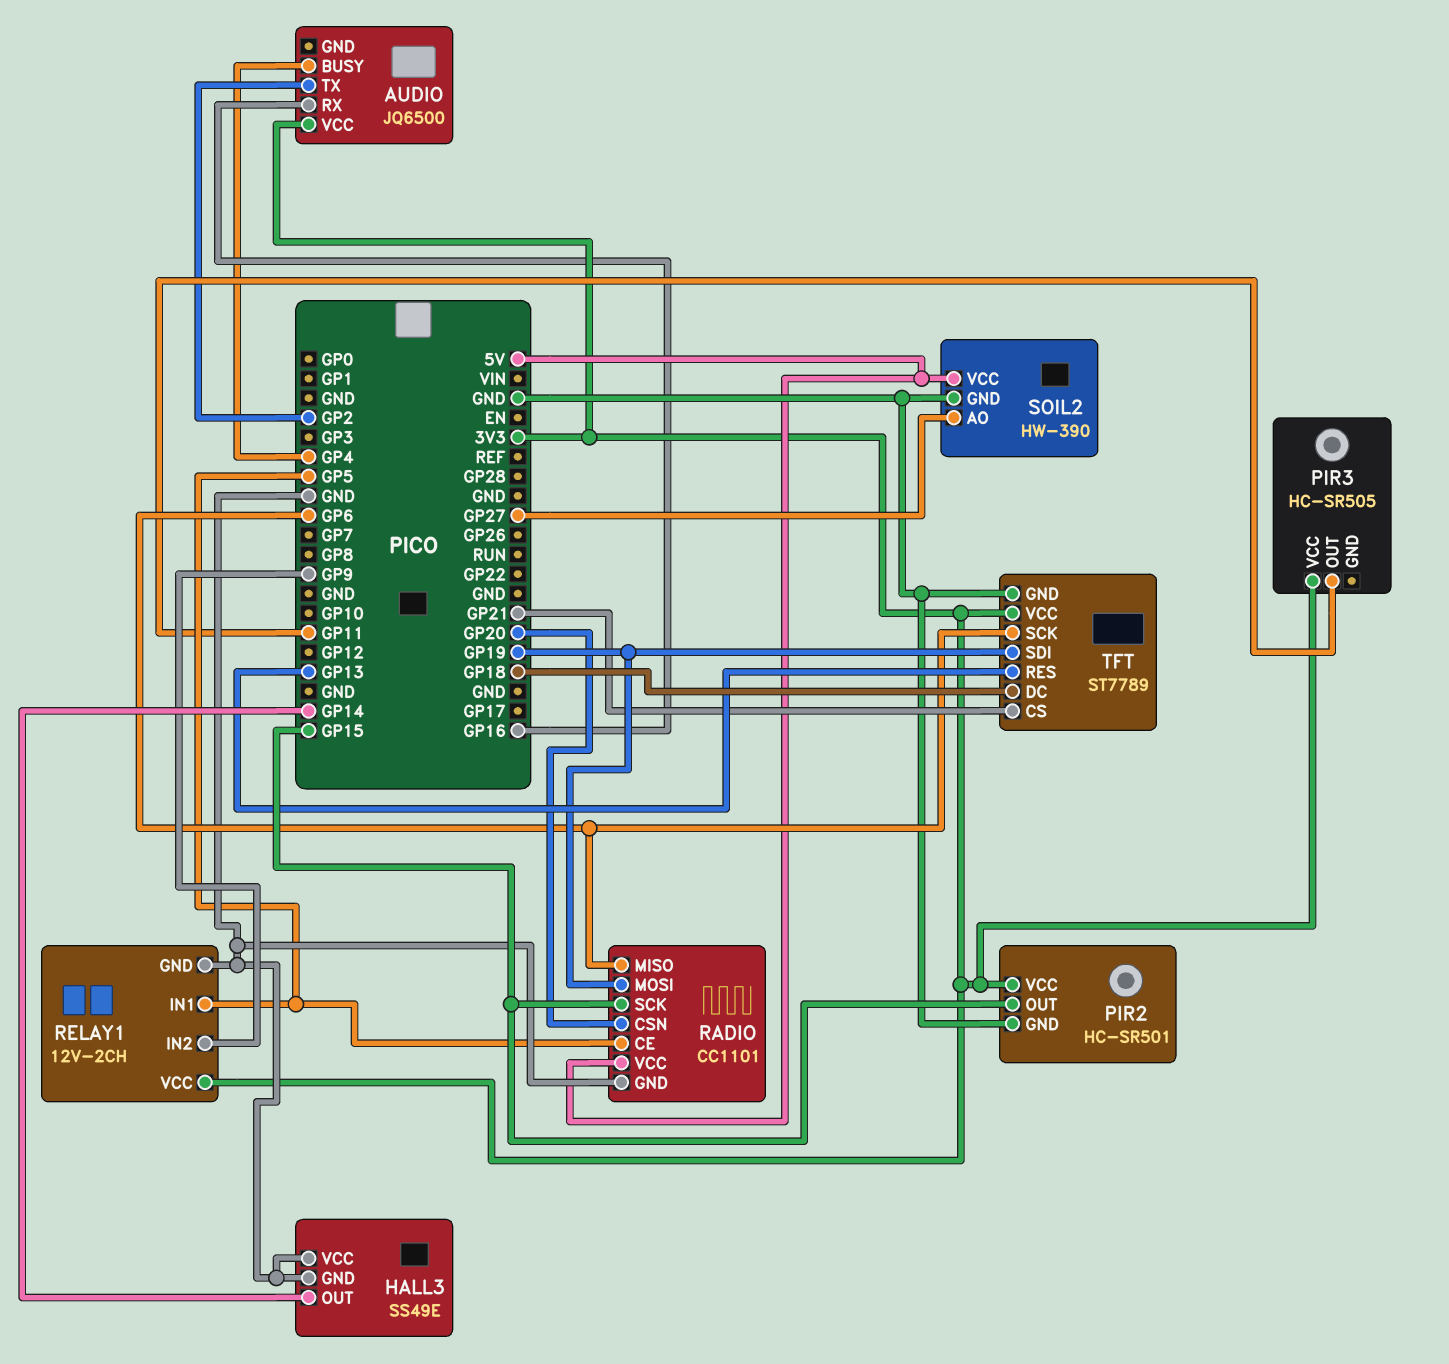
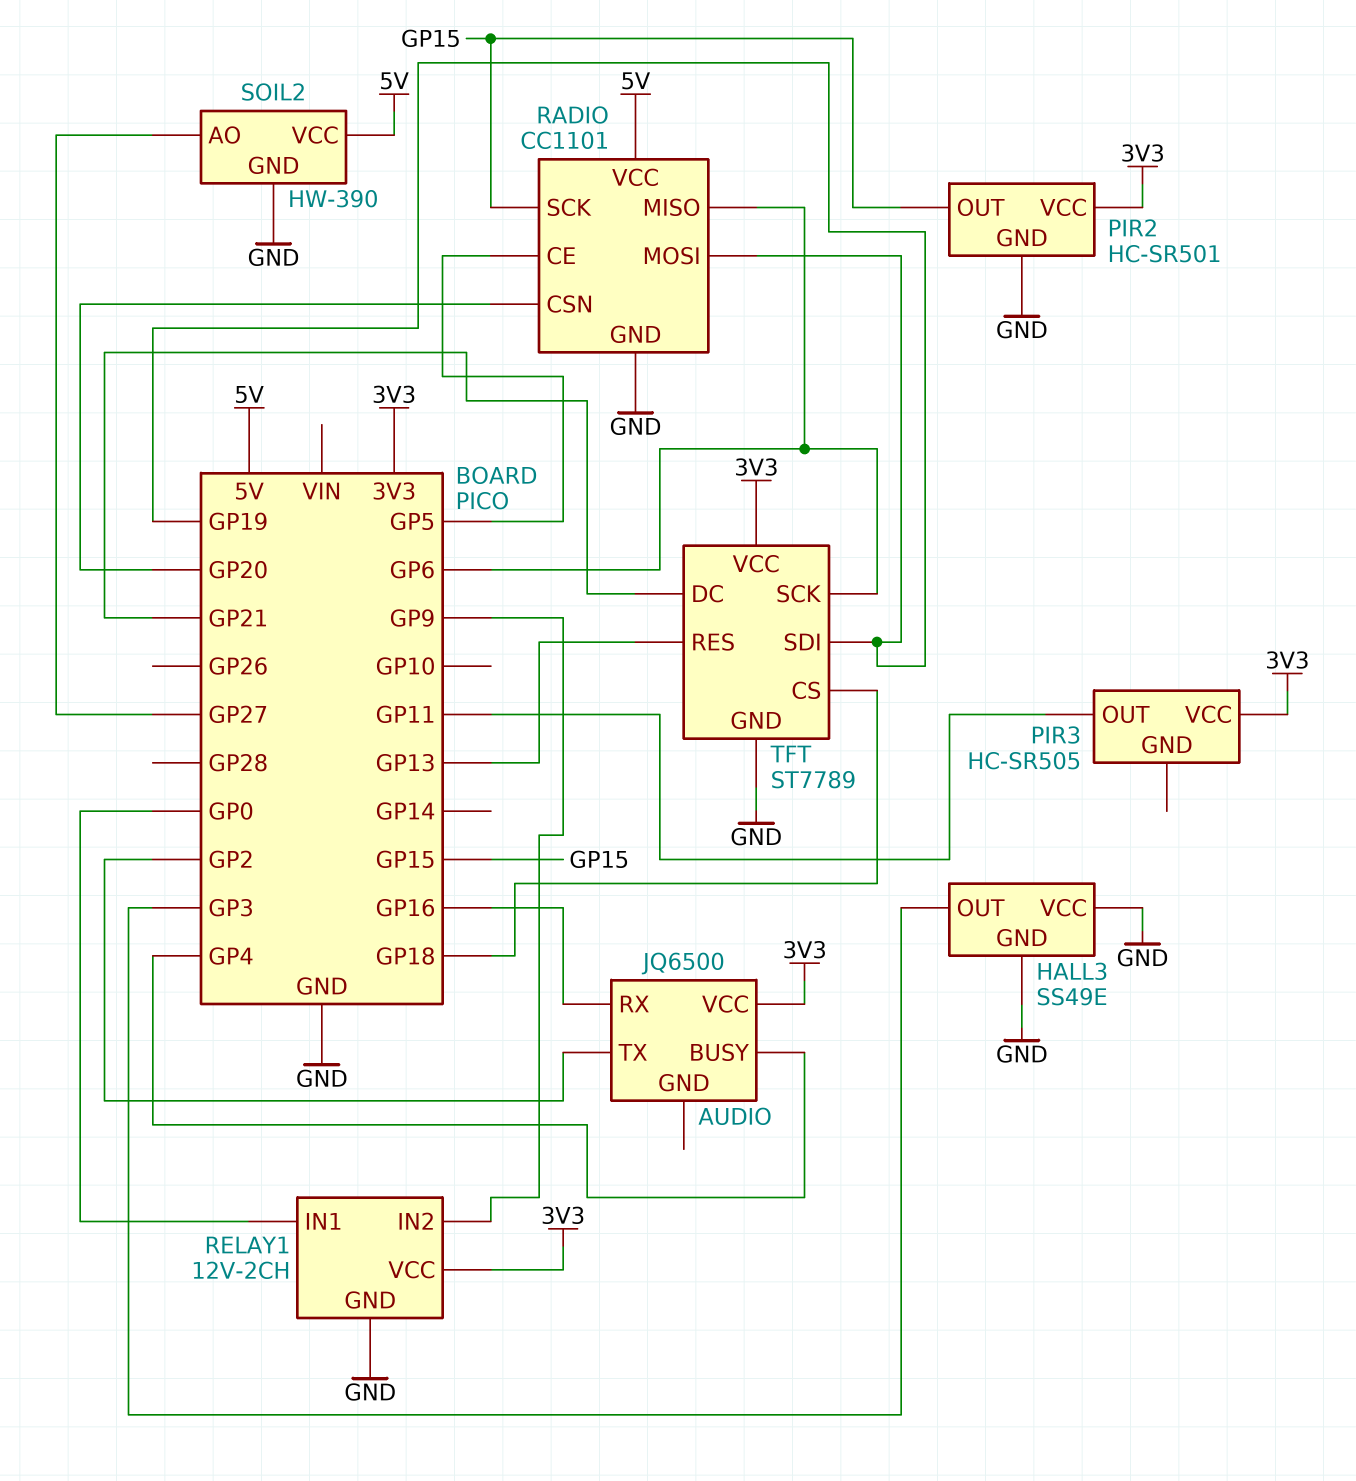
HALL3 pin OUT: GP14 -> GP3
RELAY1 pin IN1: GP5 -> GP0
TFT pin CS: GP21 -> GP18
TFT pin DC: GP18 -> GP21

